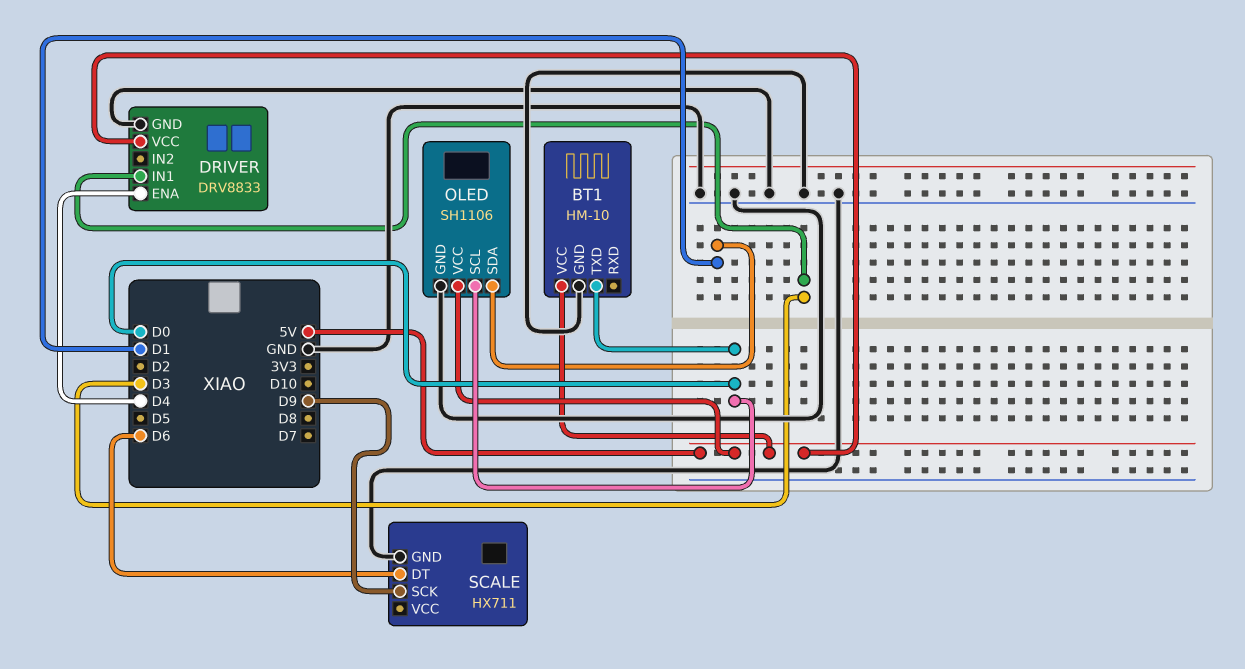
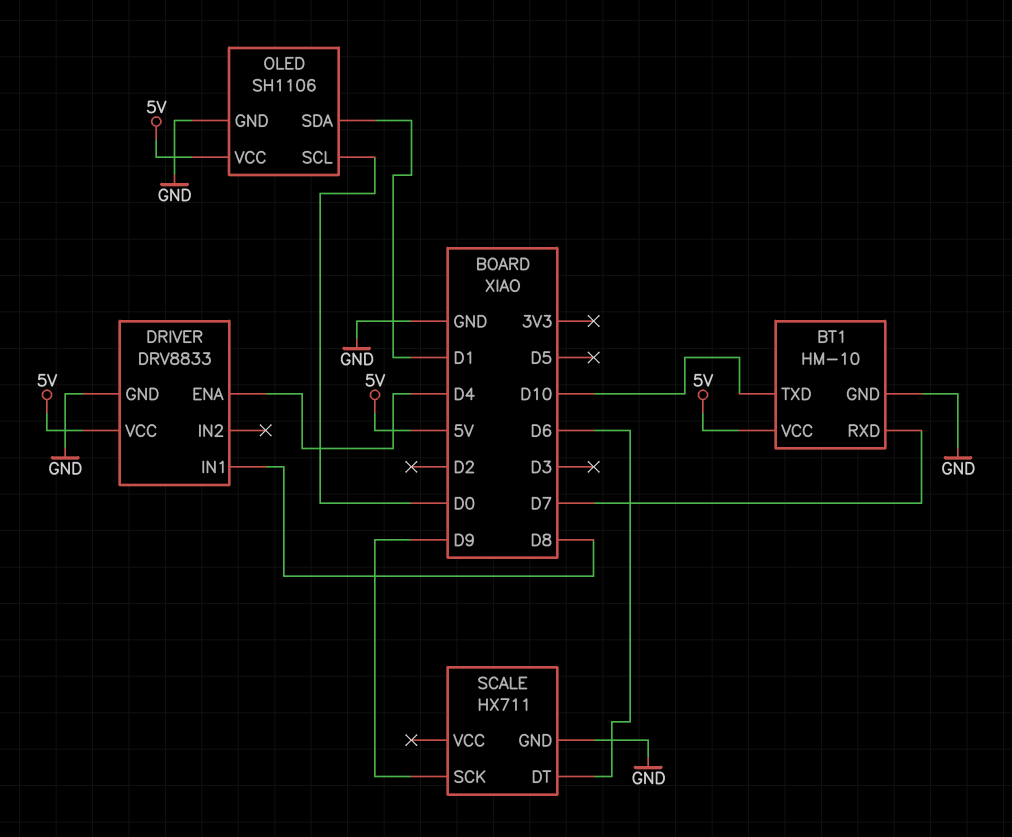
BT1 pin RXD: none -> D7
BT1 pin TXD: D0 -> D10
DRIVER pin IN1: D3 -> D8

